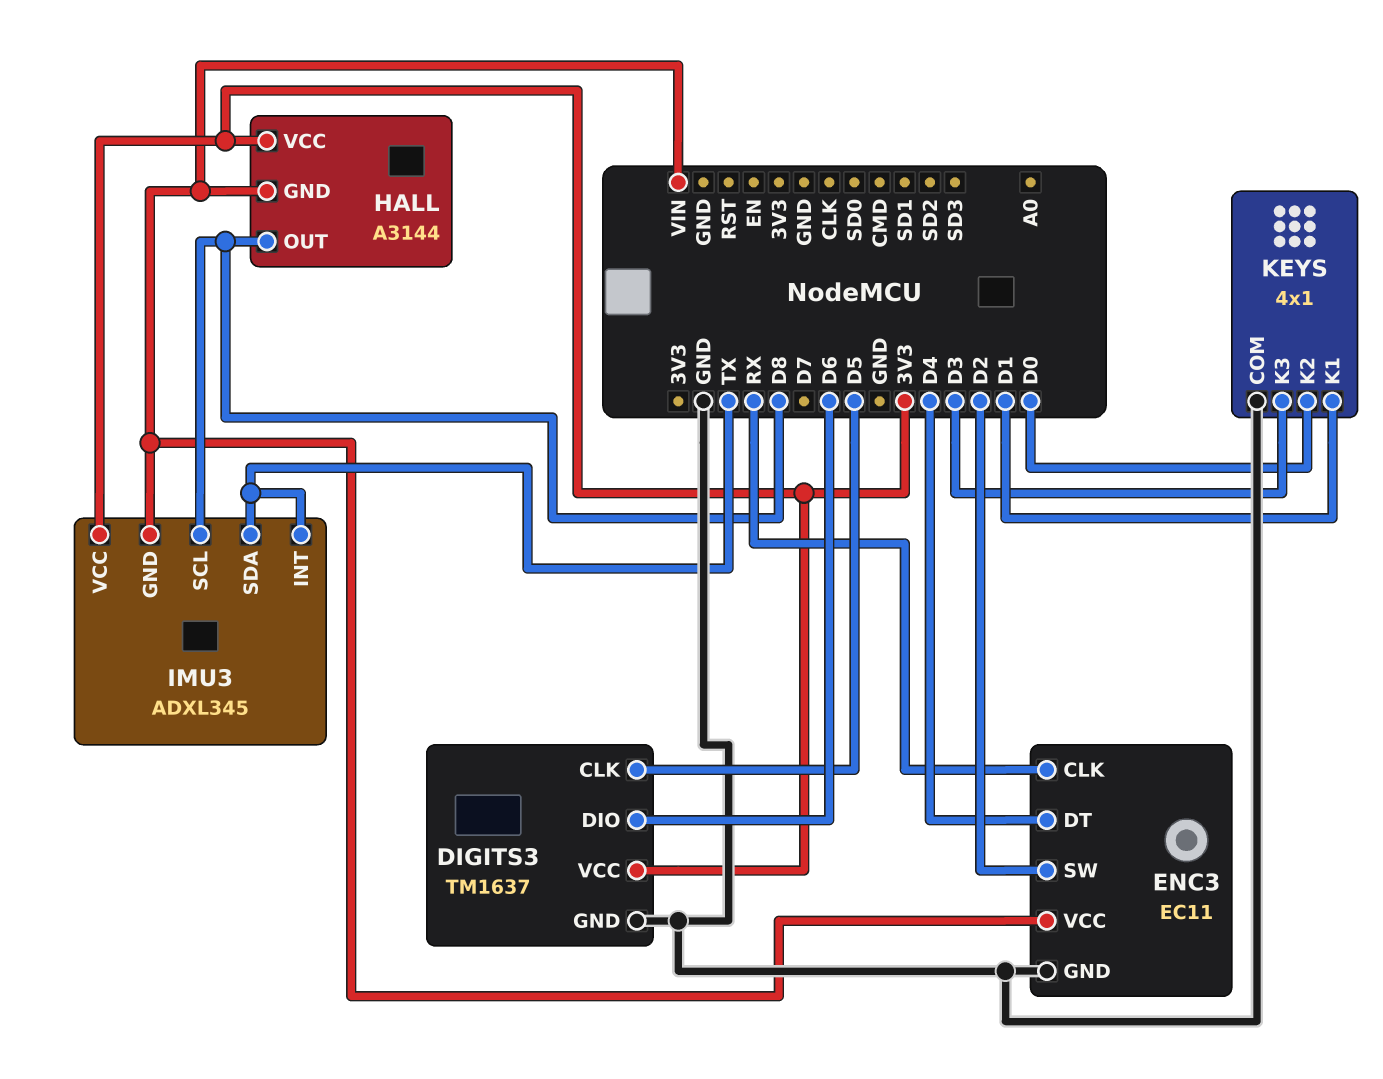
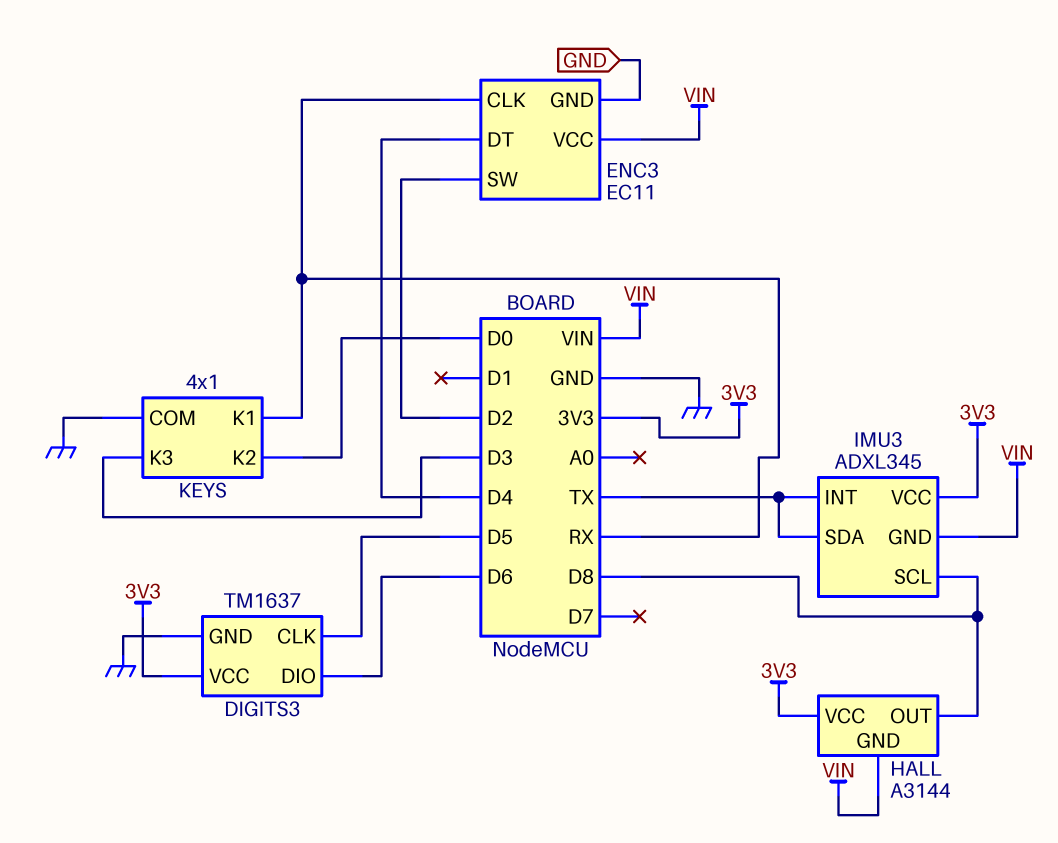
KEYS pin K1: D1 -> RX

